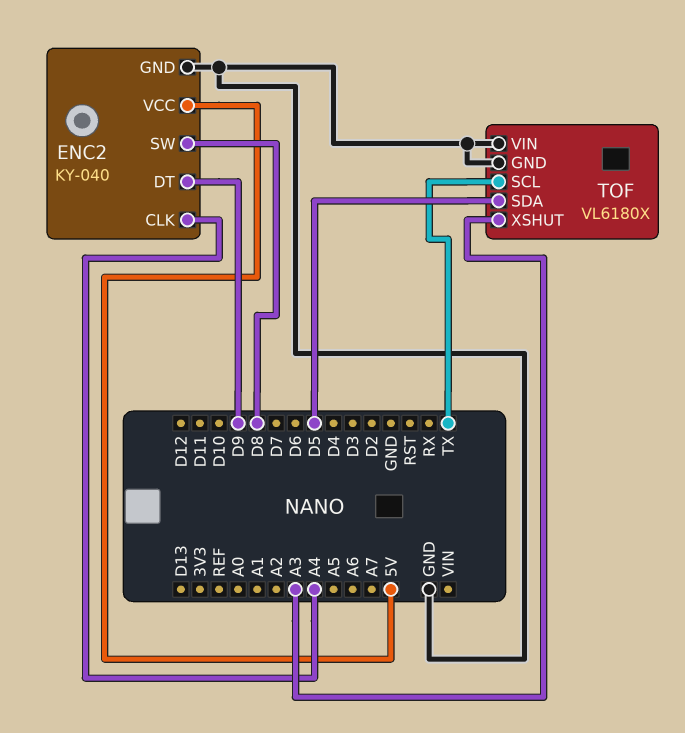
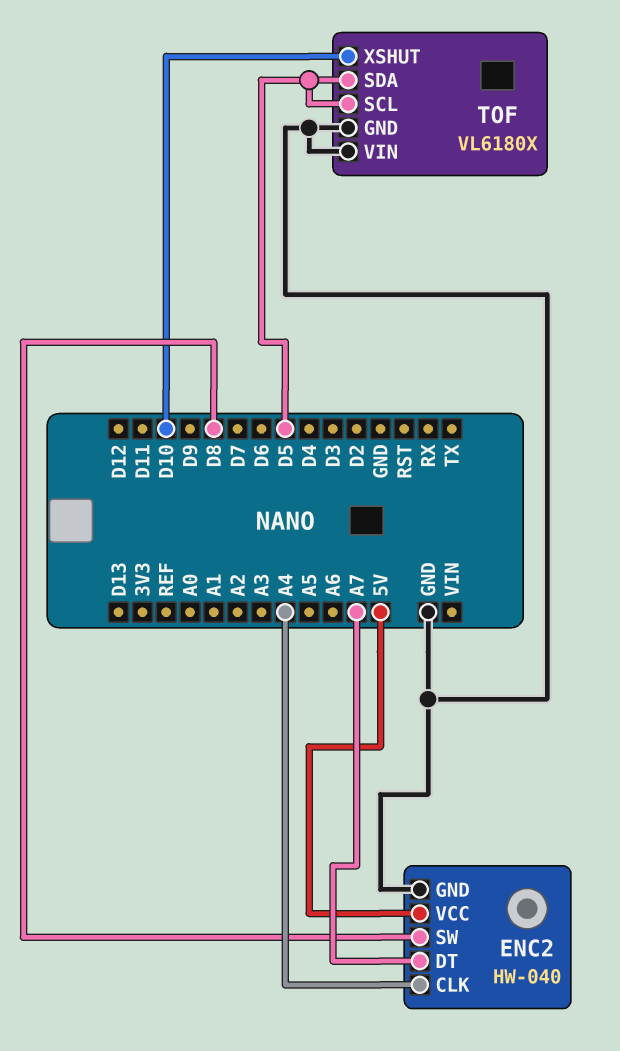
ENC2: KY-040 -> HW-040
ENC2 pin DT: D9 -> A7
TOF pin SCL: TX -> D5
TOF pin XSHUT: A3 -> D10

